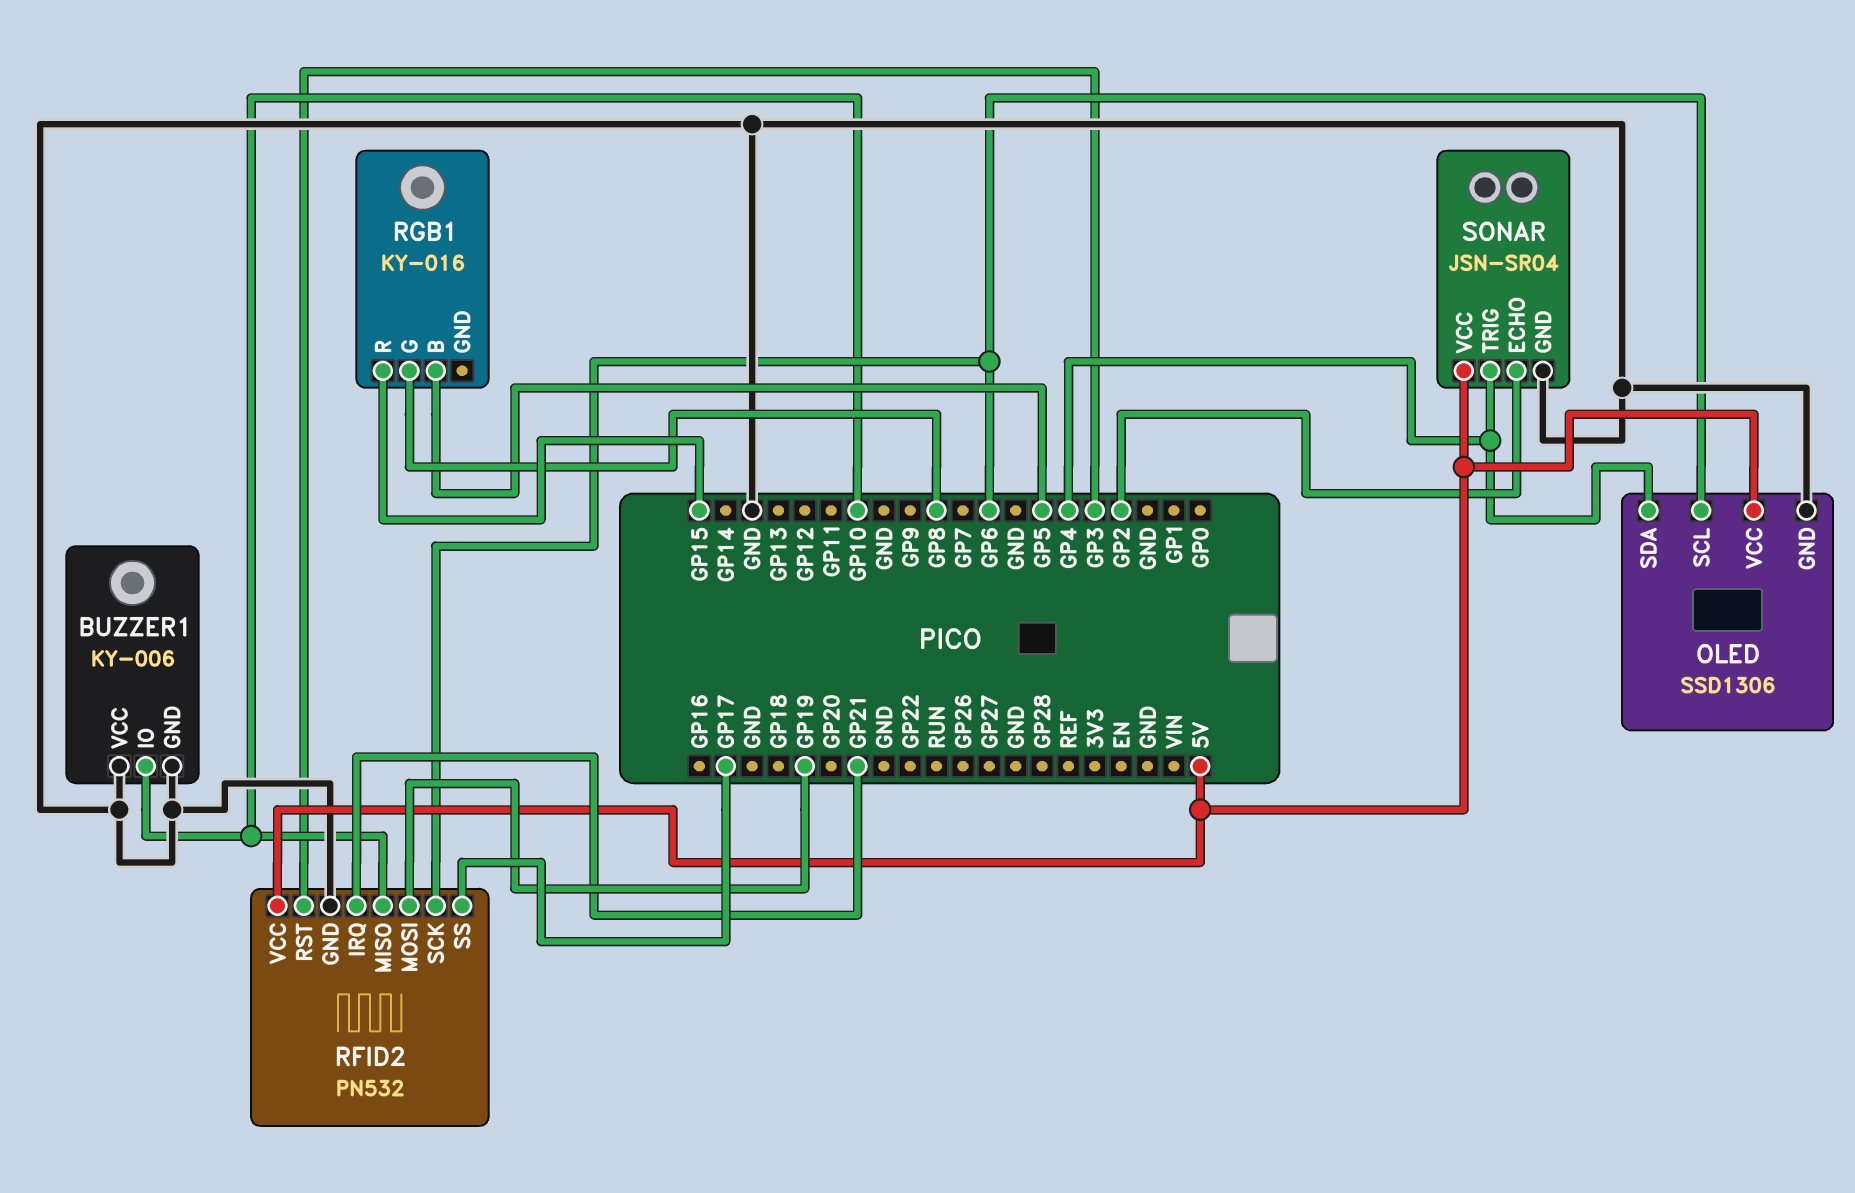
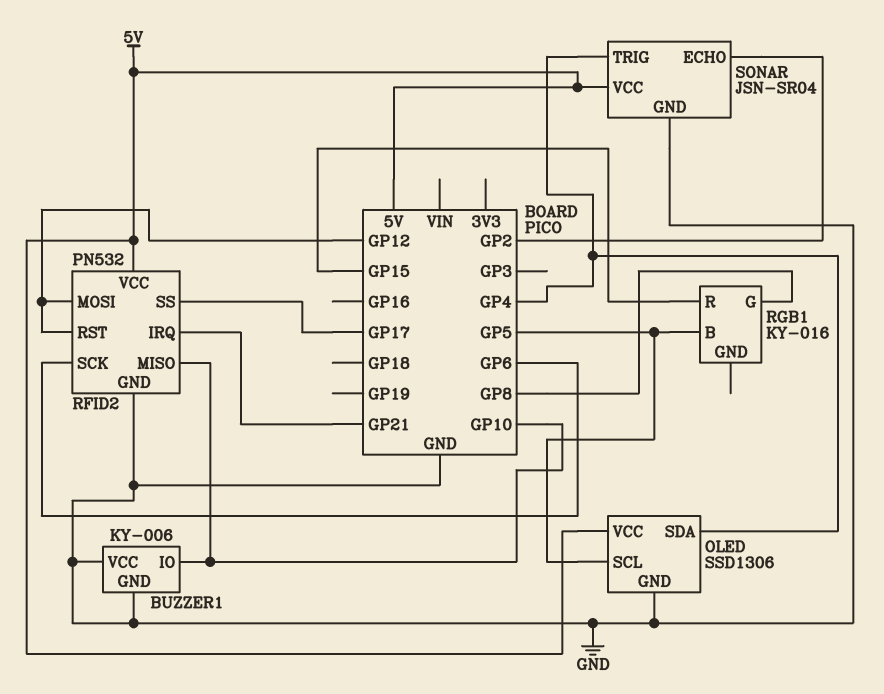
OLED pin SCL: GP6 -> GP5
RFID2 pin MOSI: GP19 -> GP12
RFID2 pin RST: GP3 -> GP12

